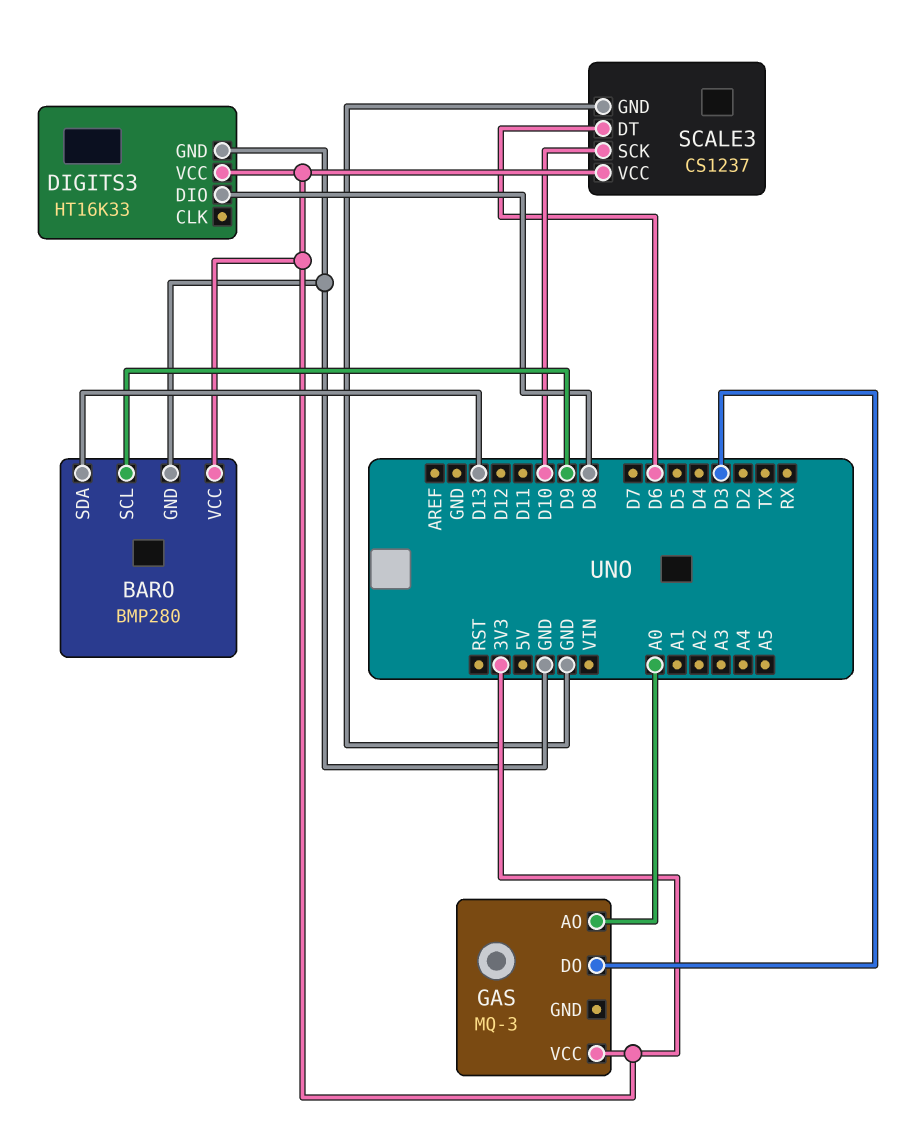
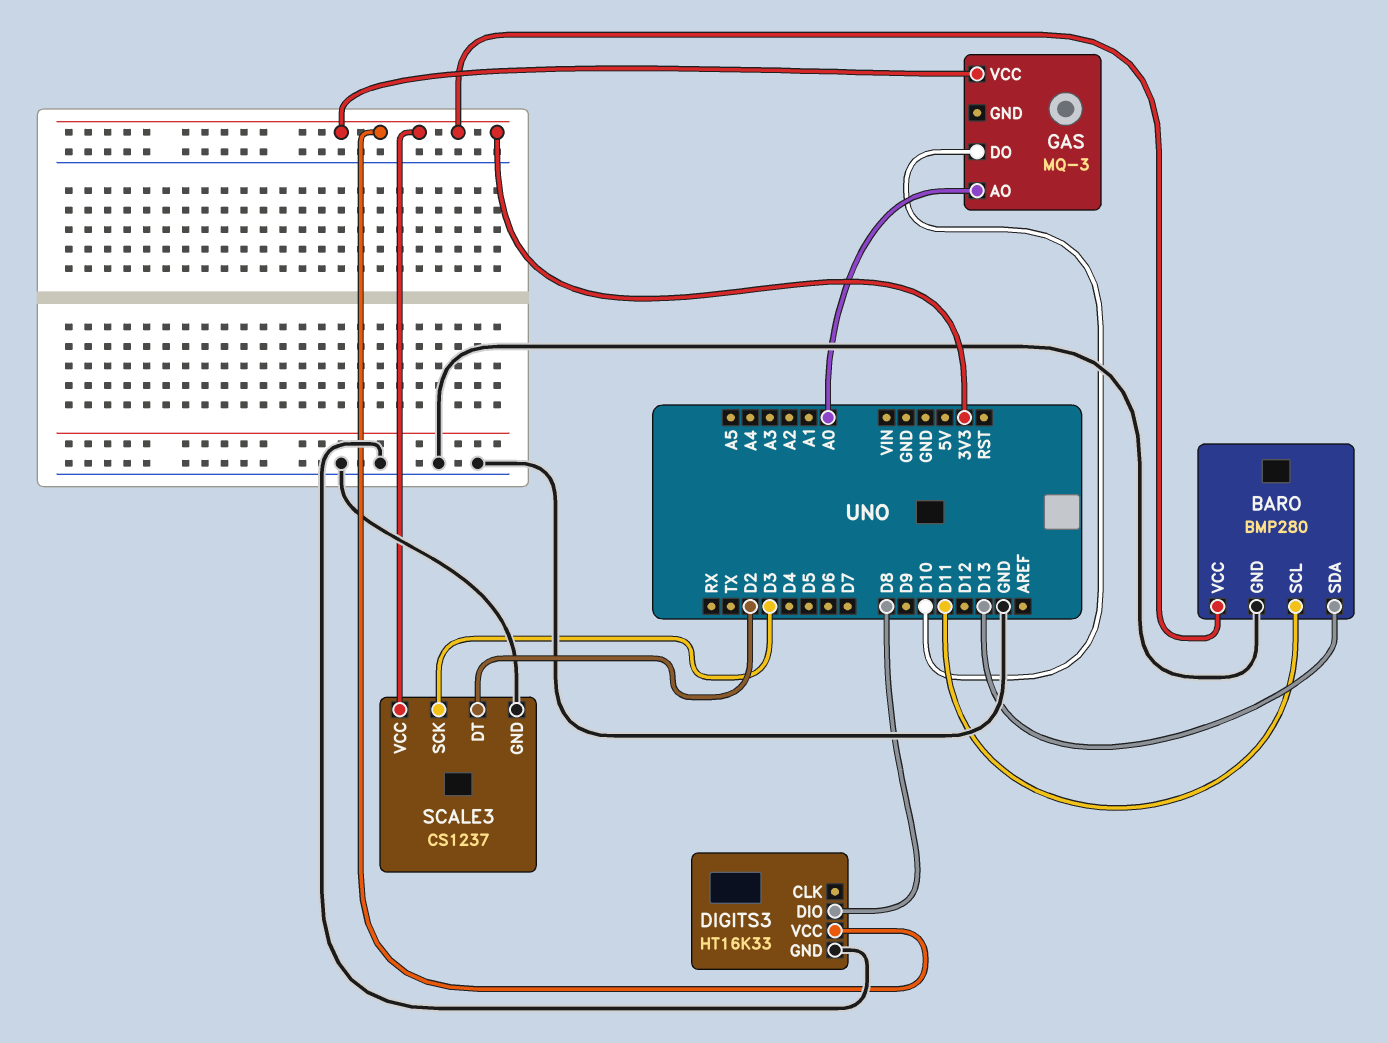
BARO pin SCL: D9 -> D11
GAS pin DO: D3 -> D10
SCALE3 pin DT: D6 -> D2
SCALE3 pin SCK: D10 -> D3

